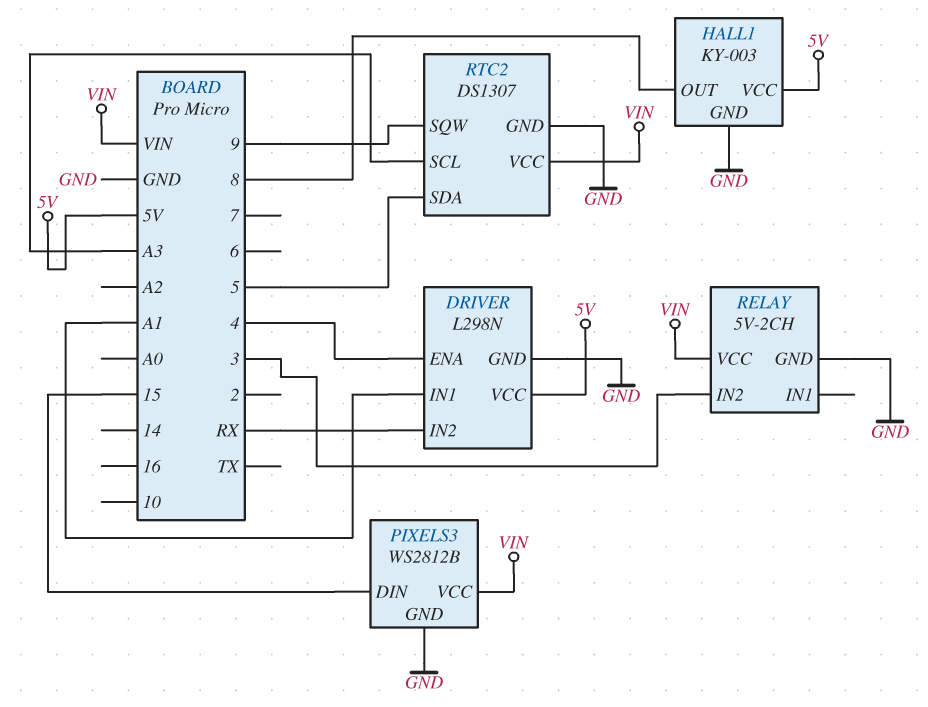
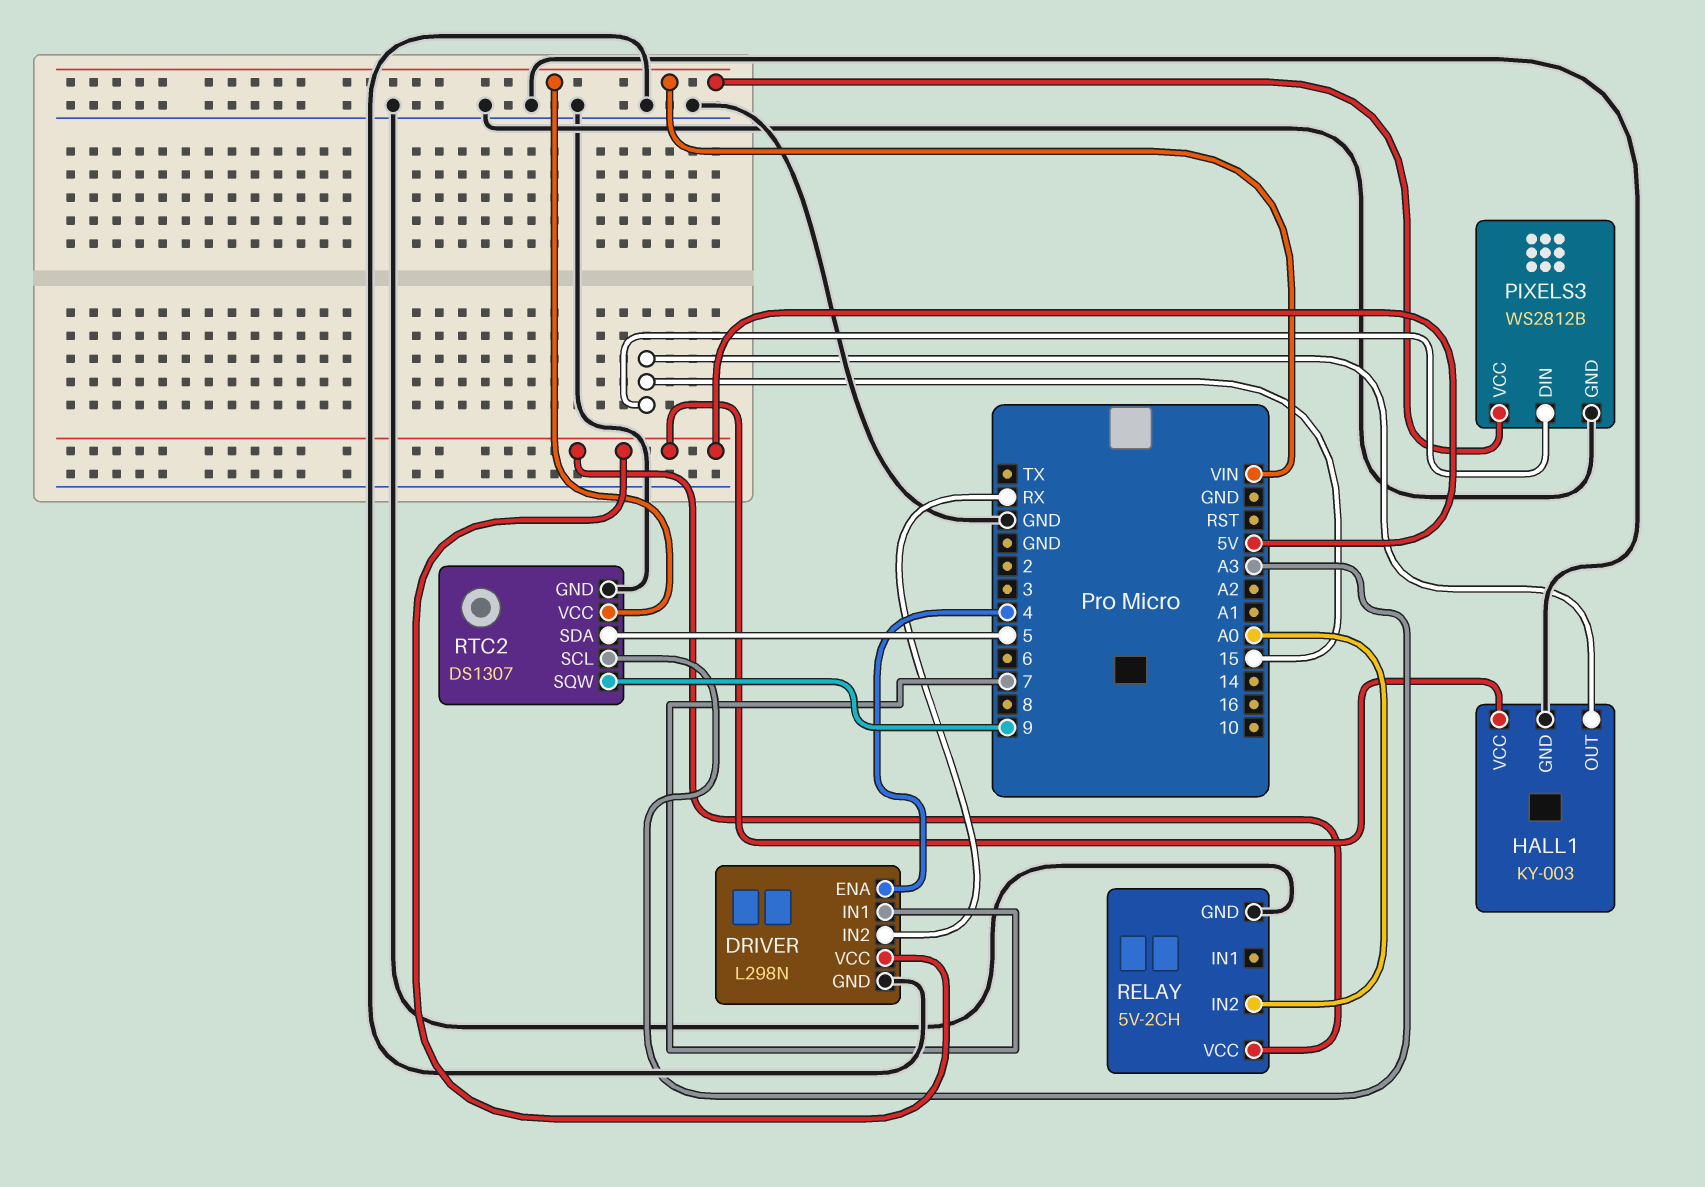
DRIVER pin IN1: A1 -> 7
HALL1 pin OUT: 8 -> 15
RELAY pin IN2: 3 -> A0
RELAY pin VCC: VIN -> 5V

